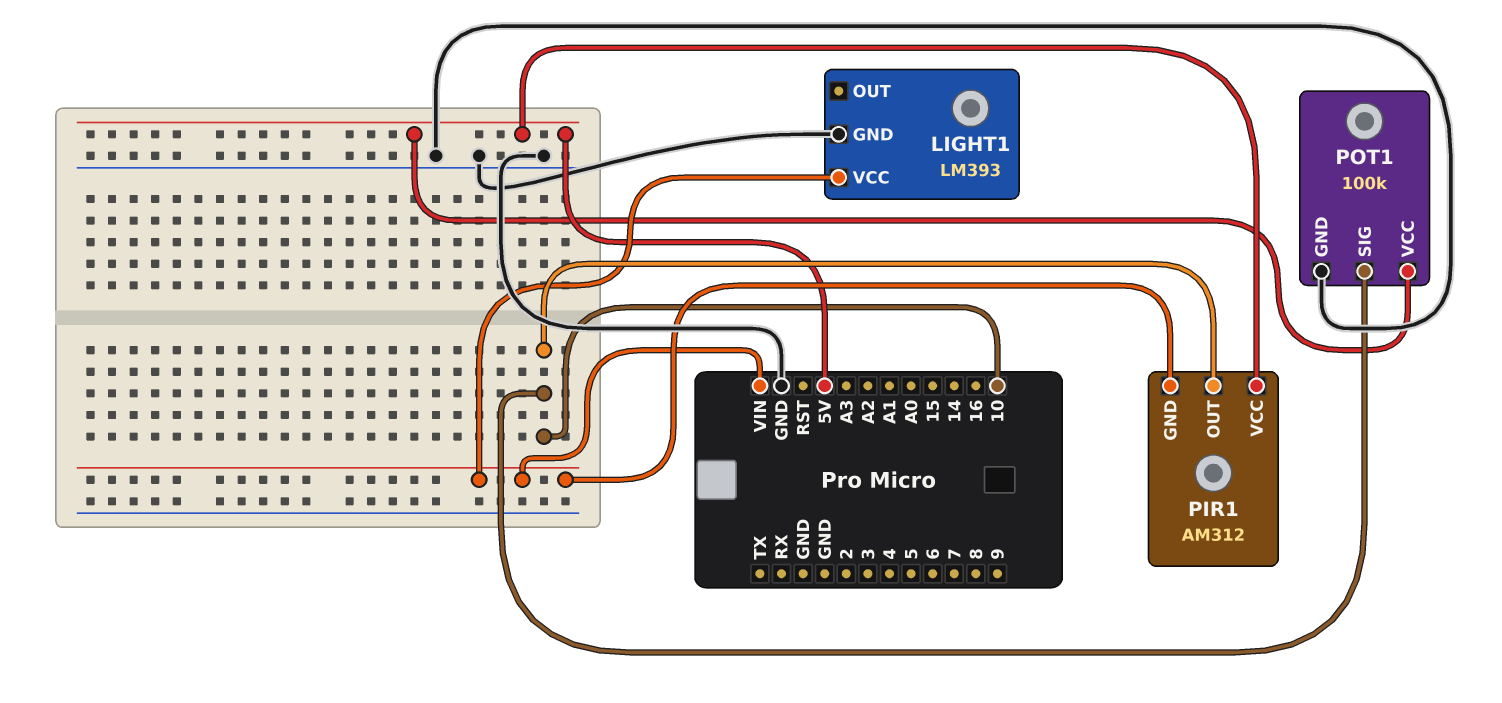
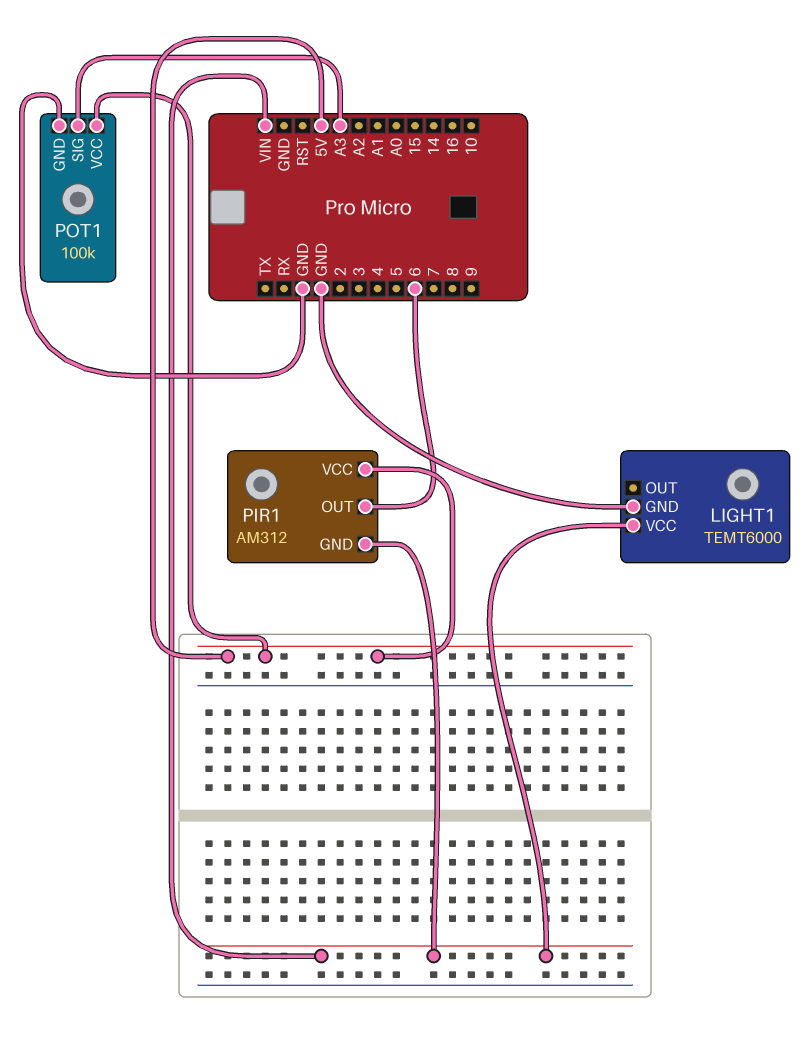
LIGHT1: LM393 -> TEMT6000
PIR1 pin OUT: 10 -> 6
POT1 pin SIG: 10 -> A3

